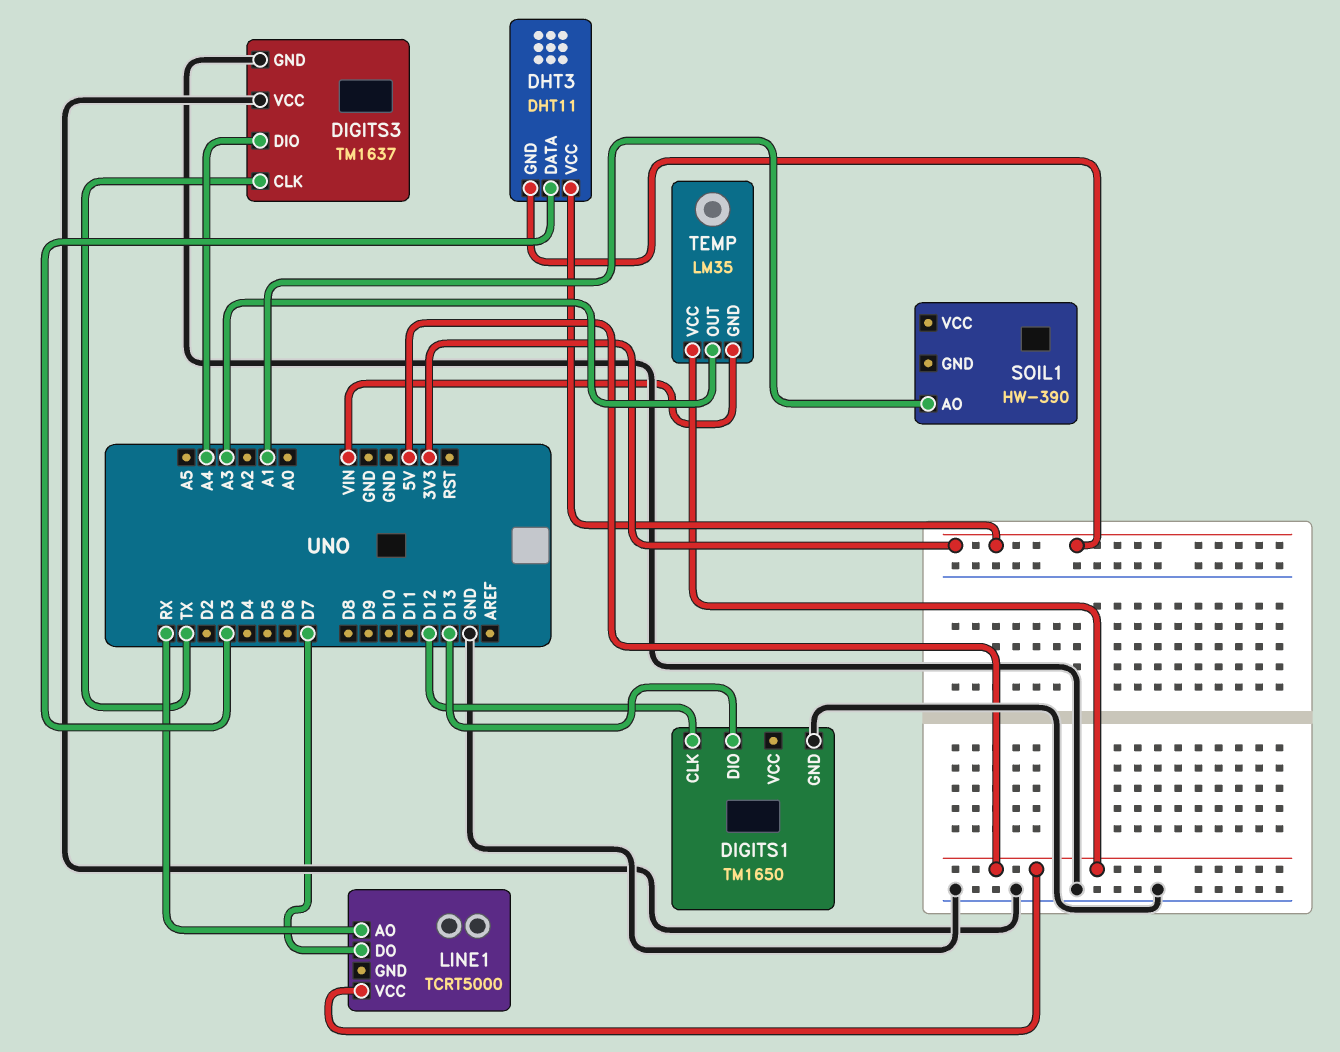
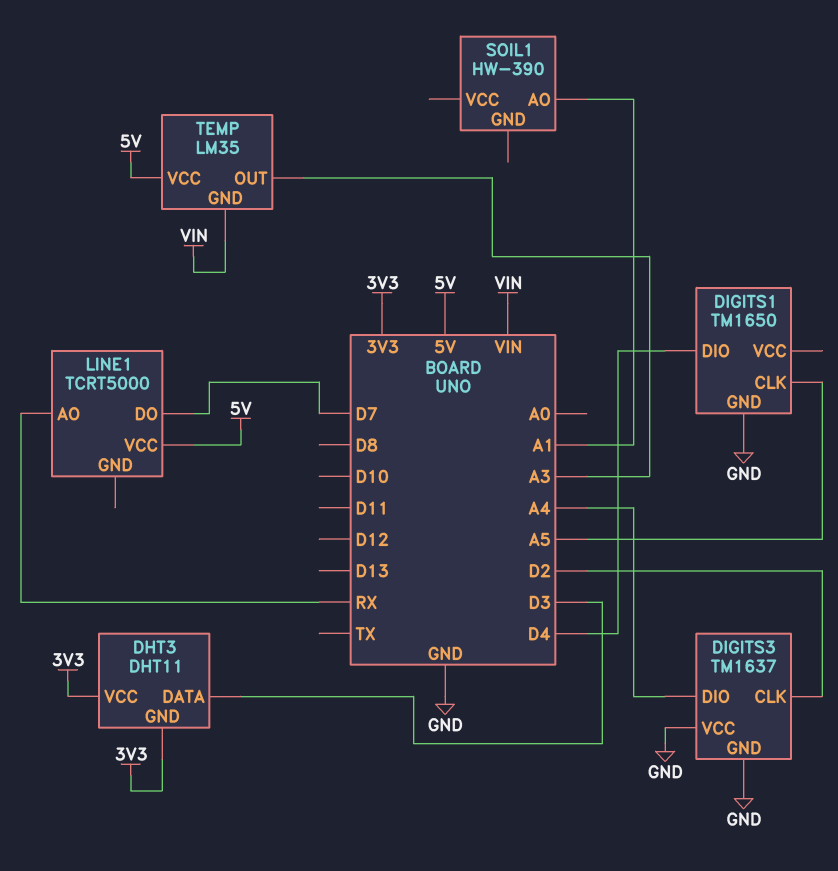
DIGITS1 pin CLK: D12 -> A5
DIGITS1 pin DIO: D13 -> D4
DIGITS3 pin CLK: TX -> D2

